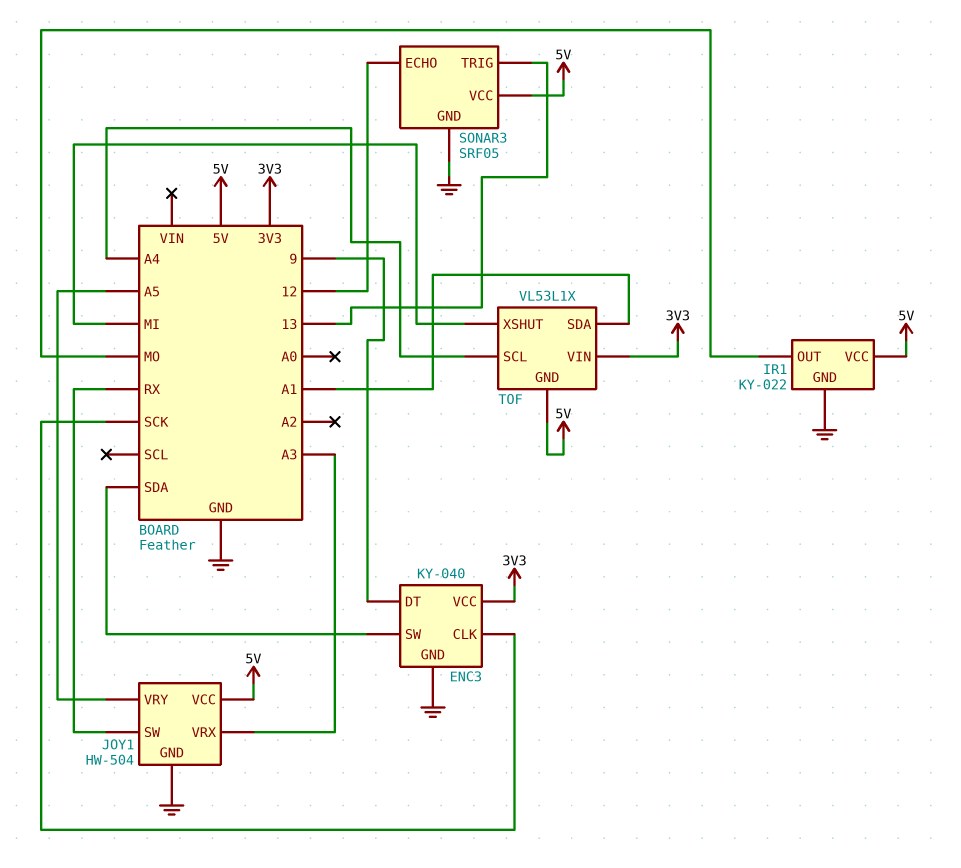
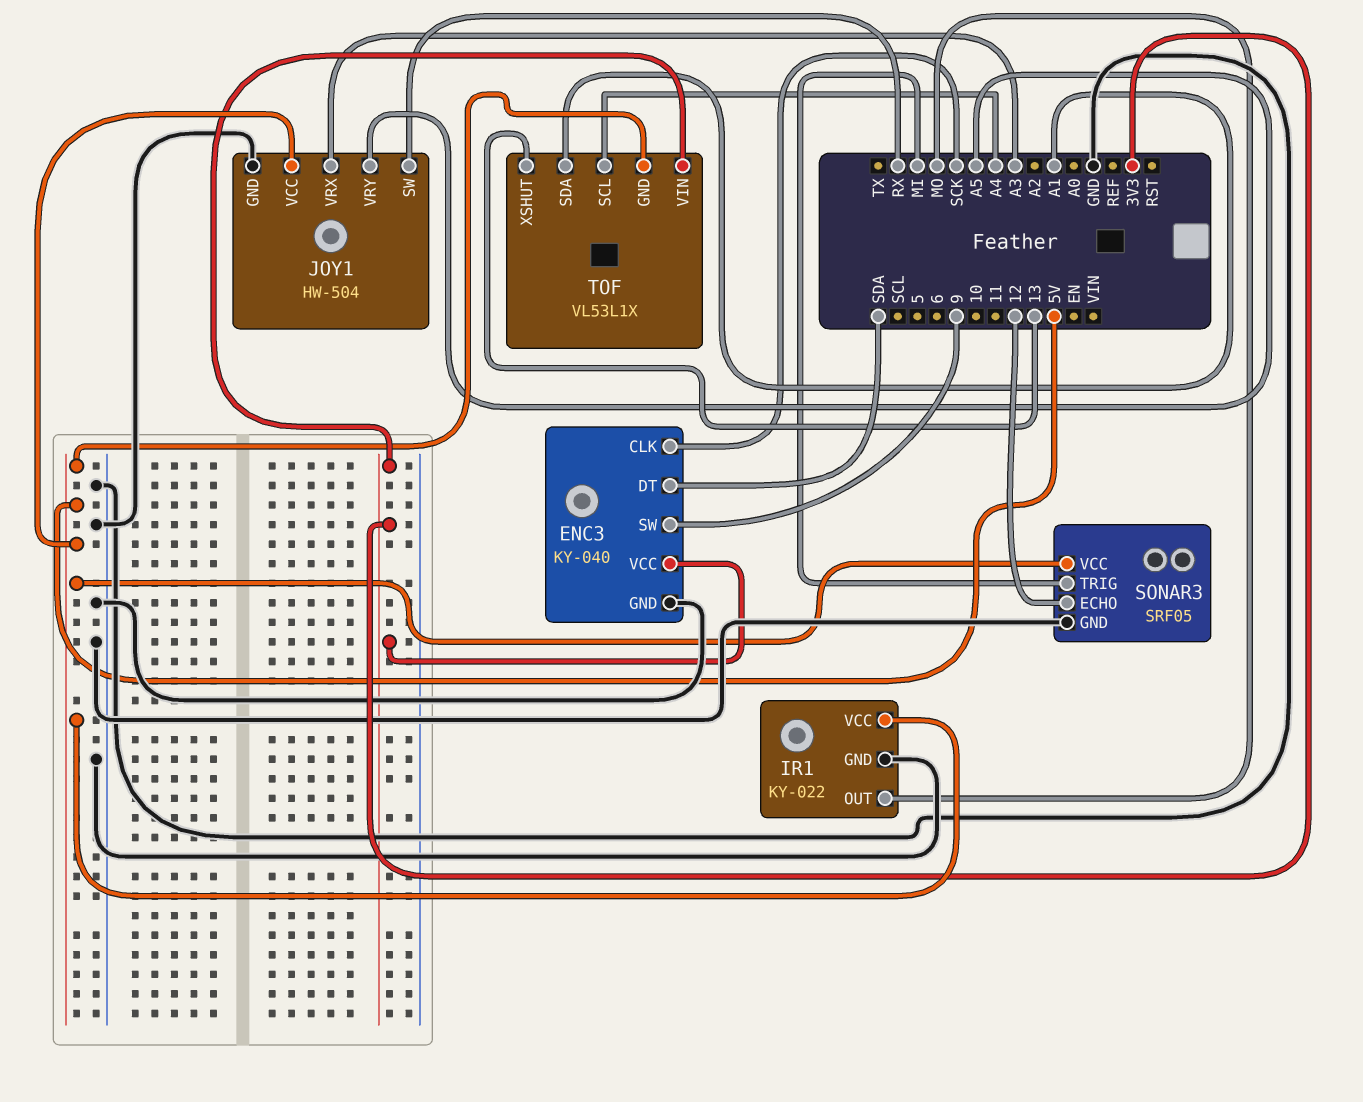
ENC3 pin DT: 9 -> SDA
ENC3 pin SW: SDA -> 9
SONAR3 pin TRIG: 13 -> MI
TOF pin XSHUT: MI -> 13

